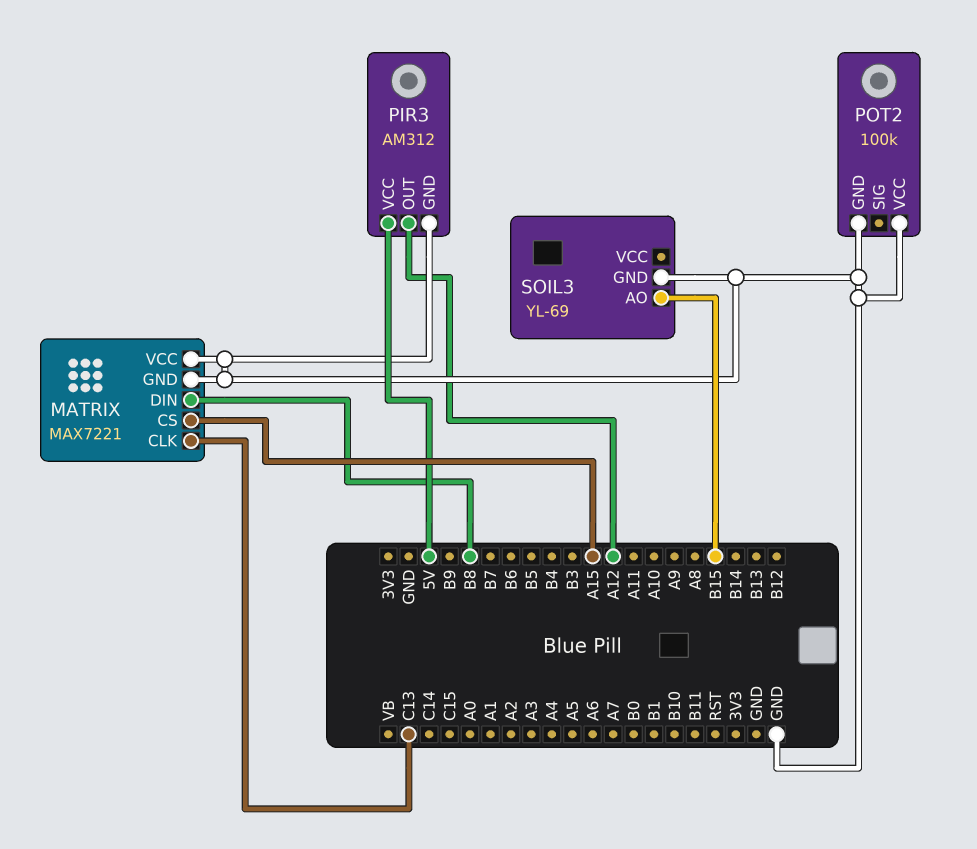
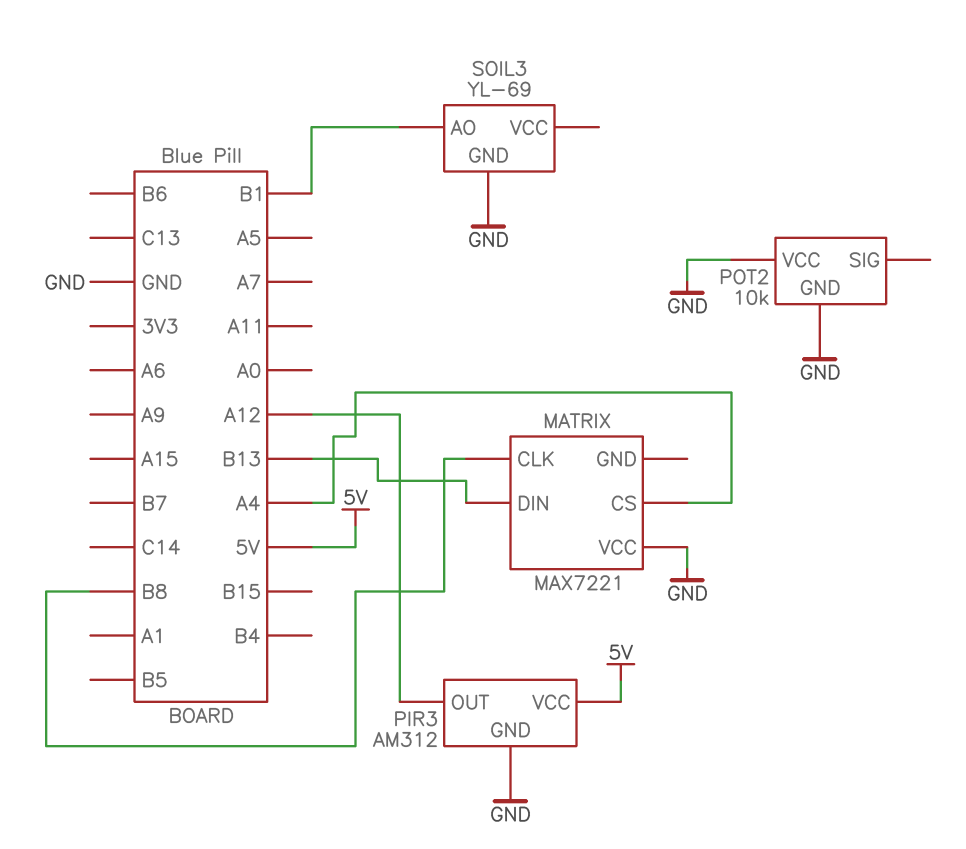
MATRIX pin CLK: C13 -> B8
MATRIX pin CS: A15 -> A4
MATRIX pin DIN: B8 -> B13
MATRIX pin GND: GND -> none
POT2: 100k -> 10k
SOIL3 pin AO: B15 -> B1

